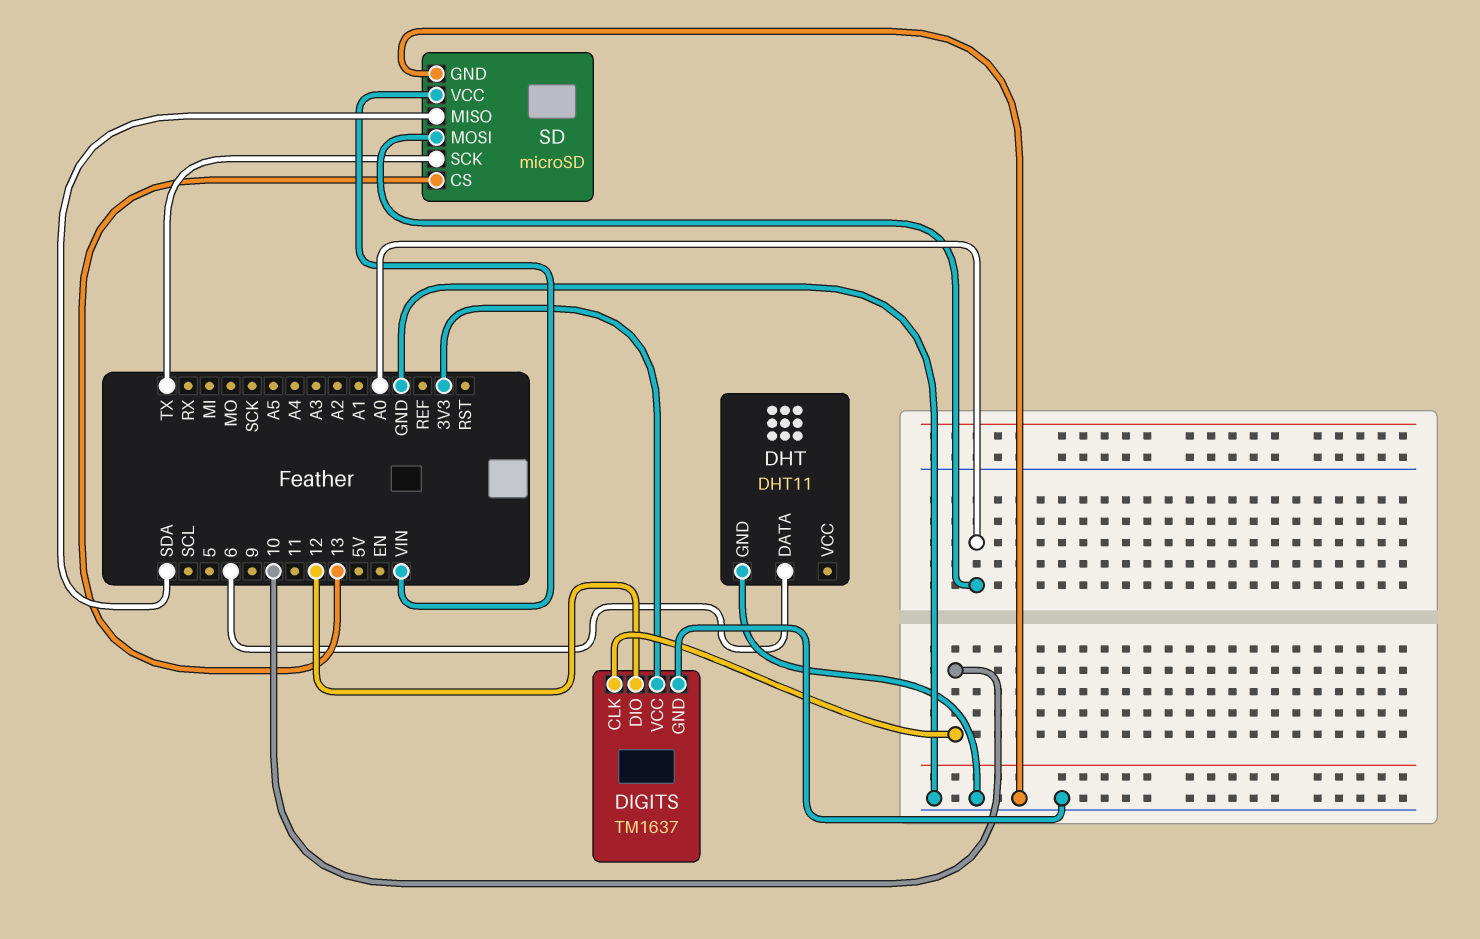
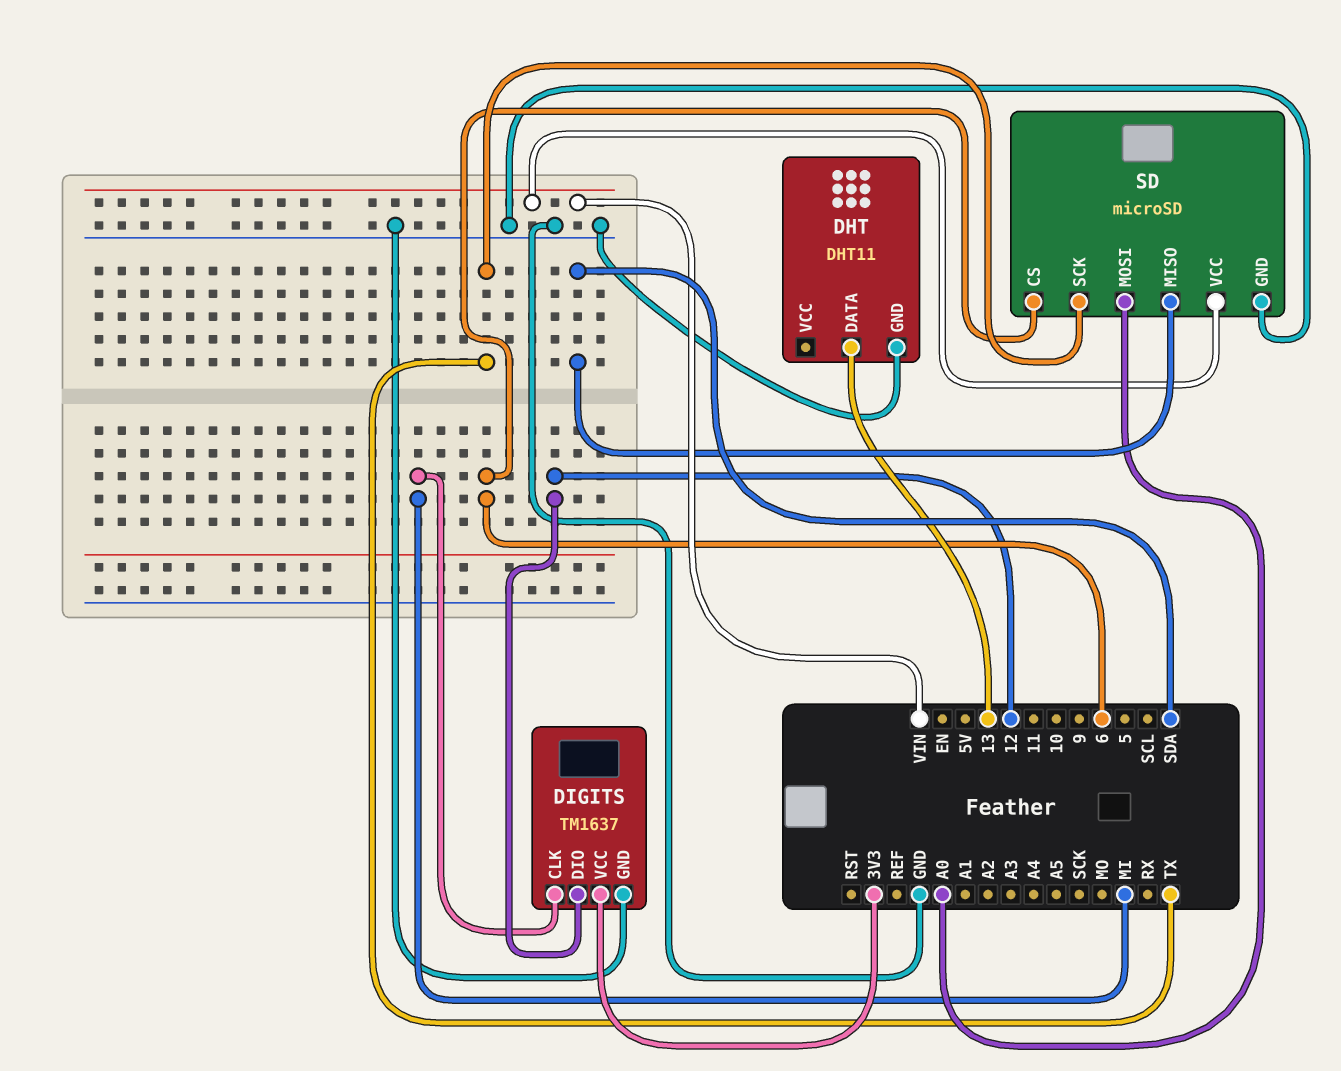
DHT pin DATA: 6 -> 13
DIGITS pin CLK: 10 -> MI
SD pin CS: 13 -> 6

